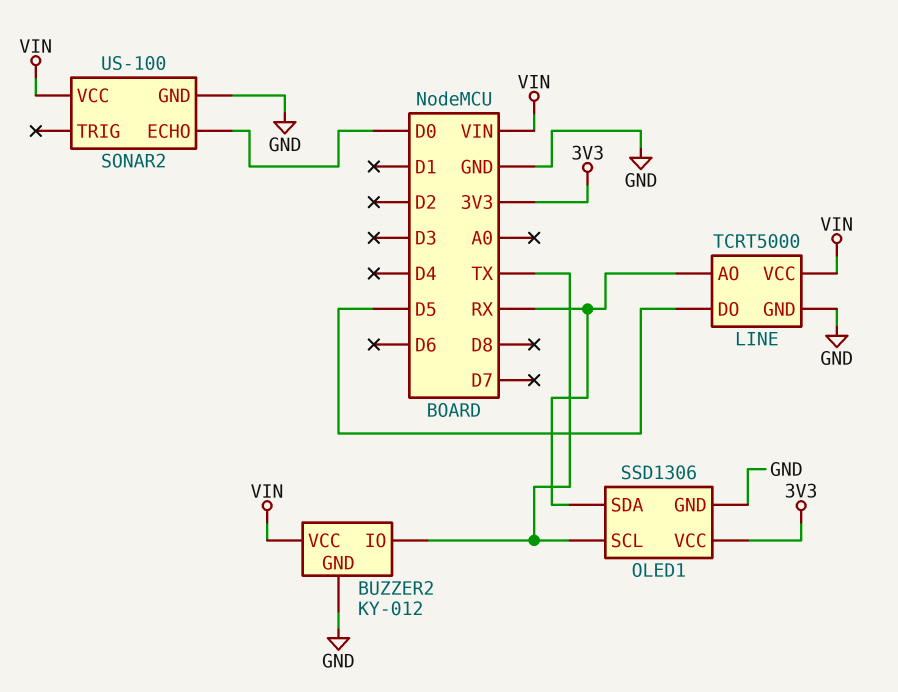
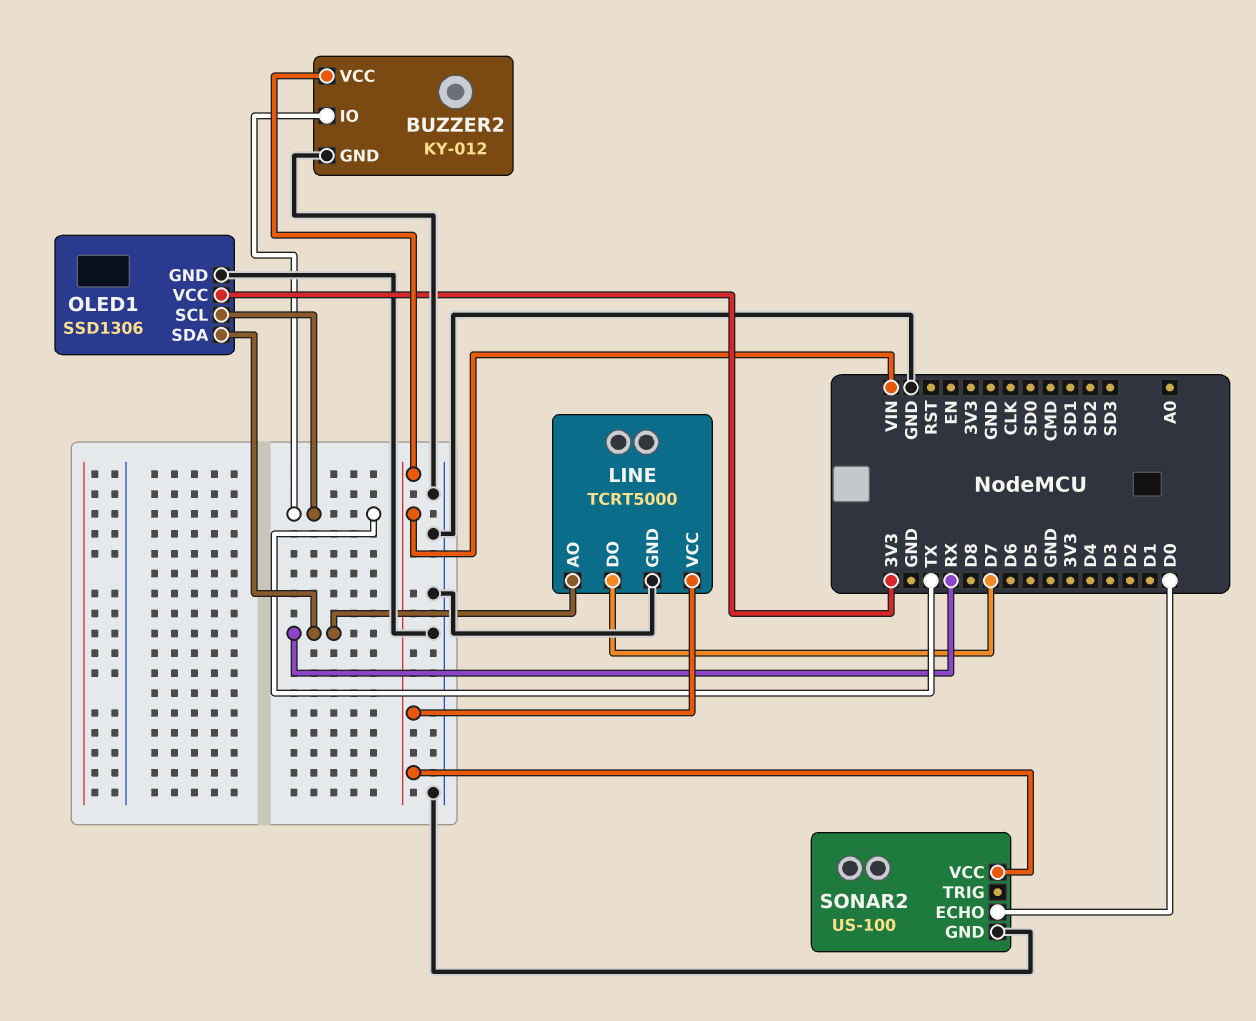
LINE pin DO: D5 -> D7

